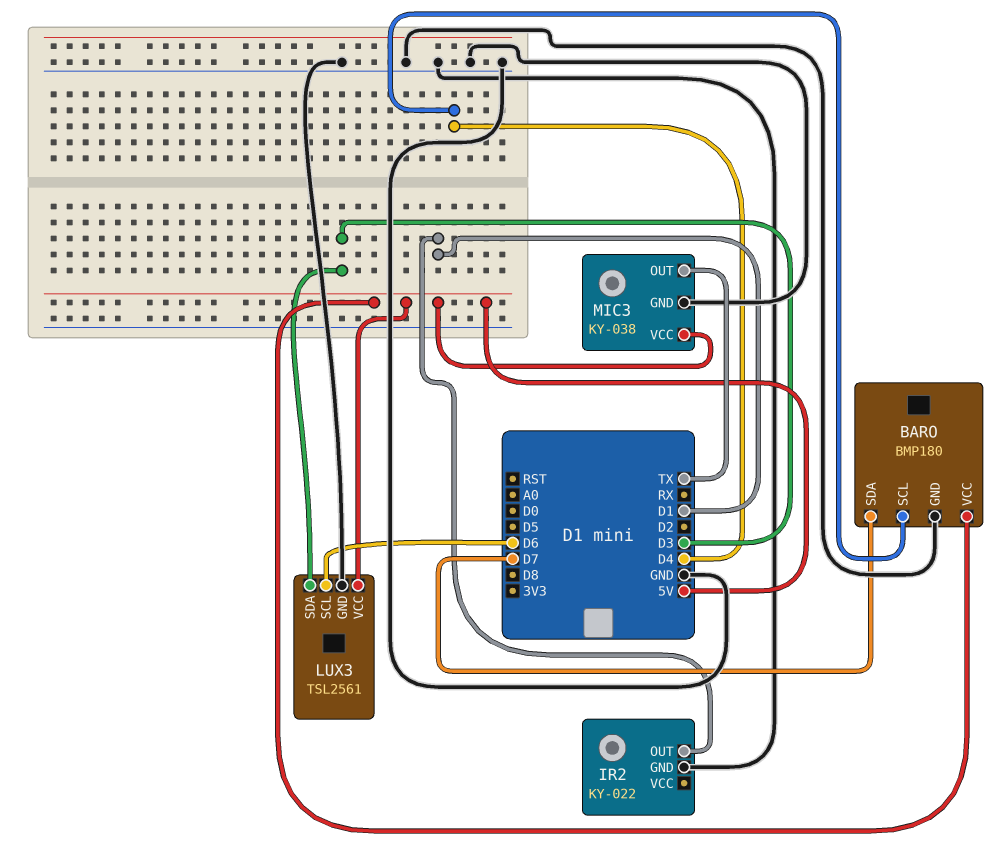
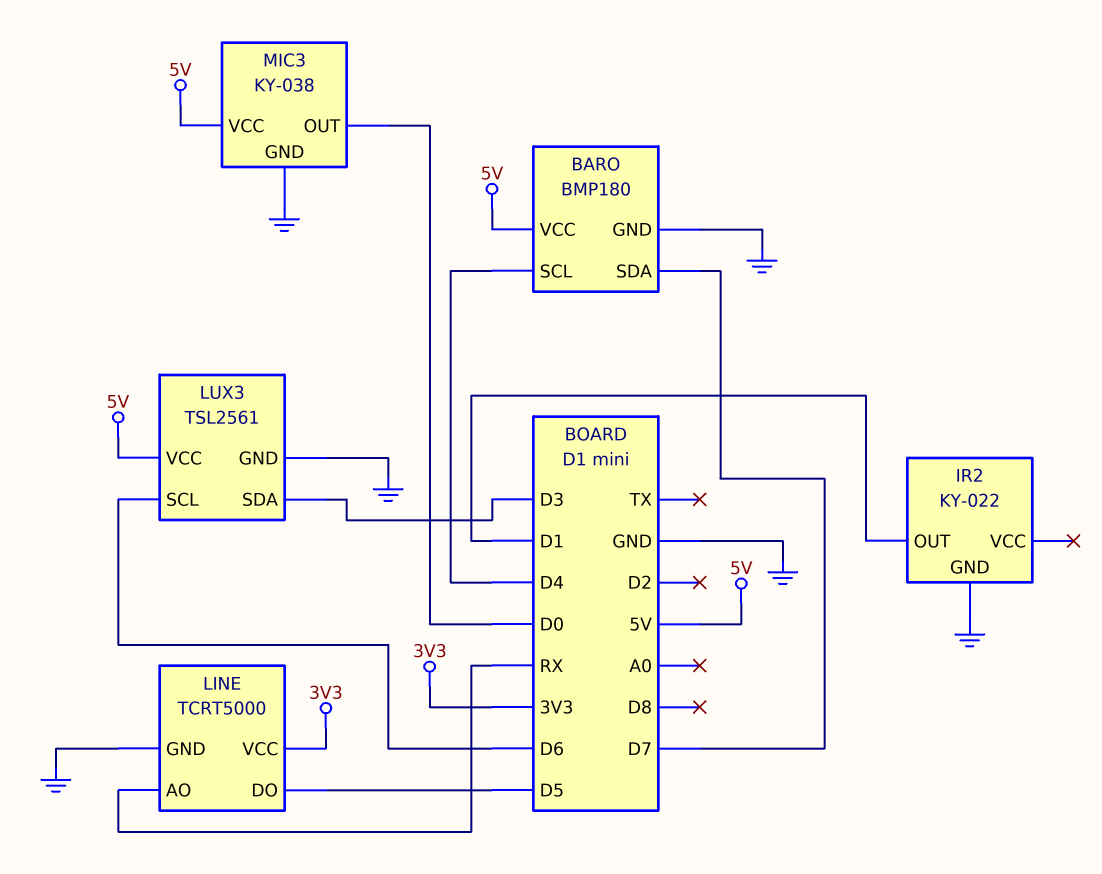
LINE: none -> TCRT5000
LINE pin AO: none -> RX
LINE pin DO: none -> D5
LINE pin GND: none -> GND
LINE pin VCC: none -> 3V3
MIC3 pin OUT: TX -> D0

